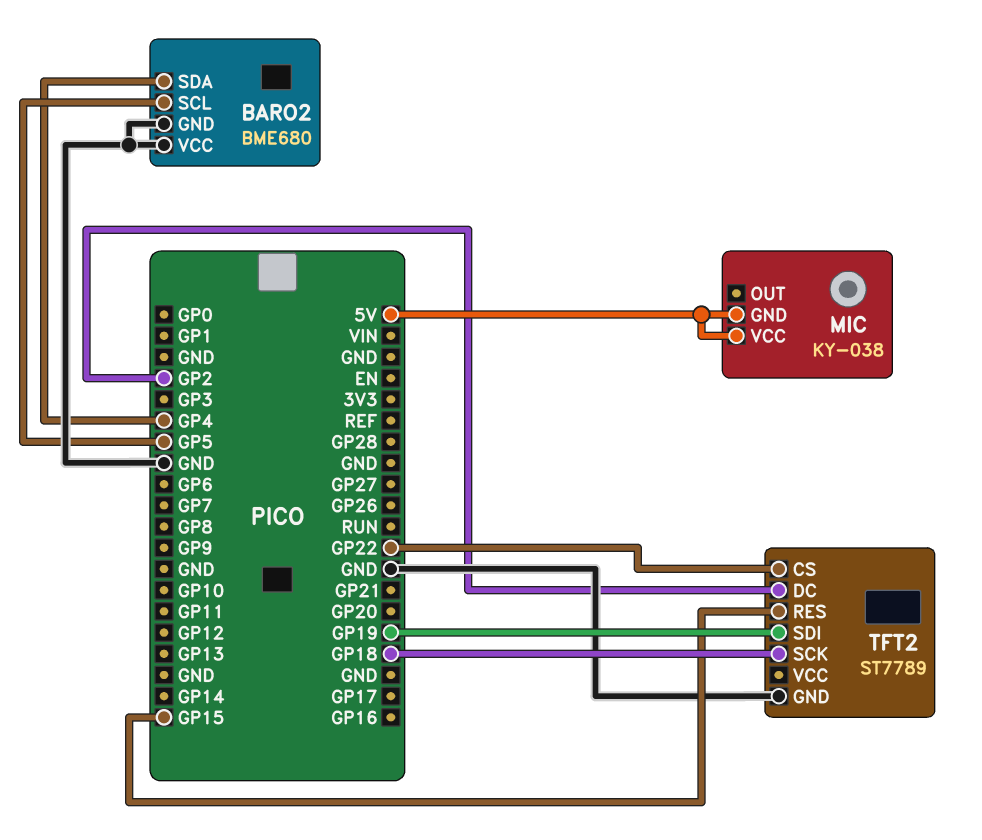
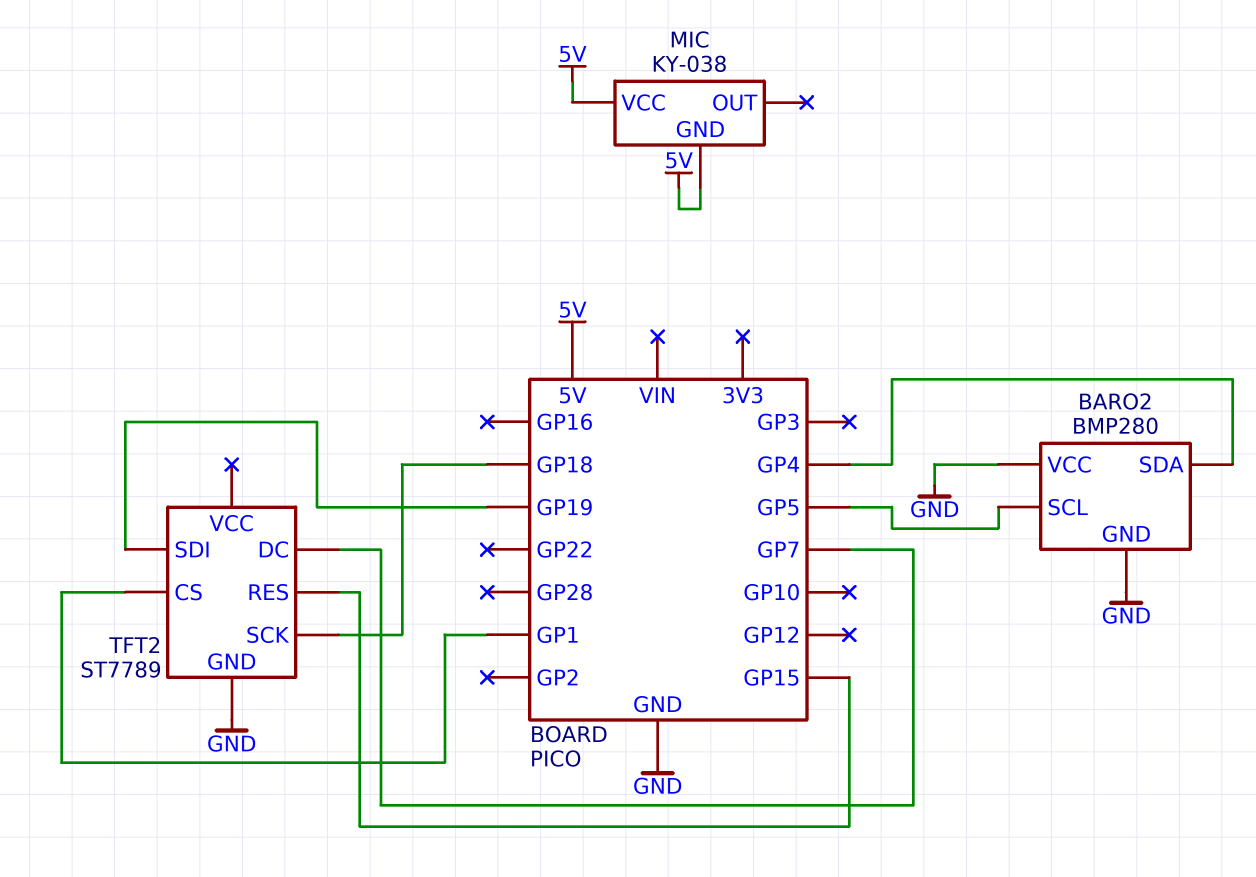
BARO2: BME680 -> BMP280
TFT2 pin CS: GP22 -> GP1
TFT2 pin DC: GP2 -> GP7

